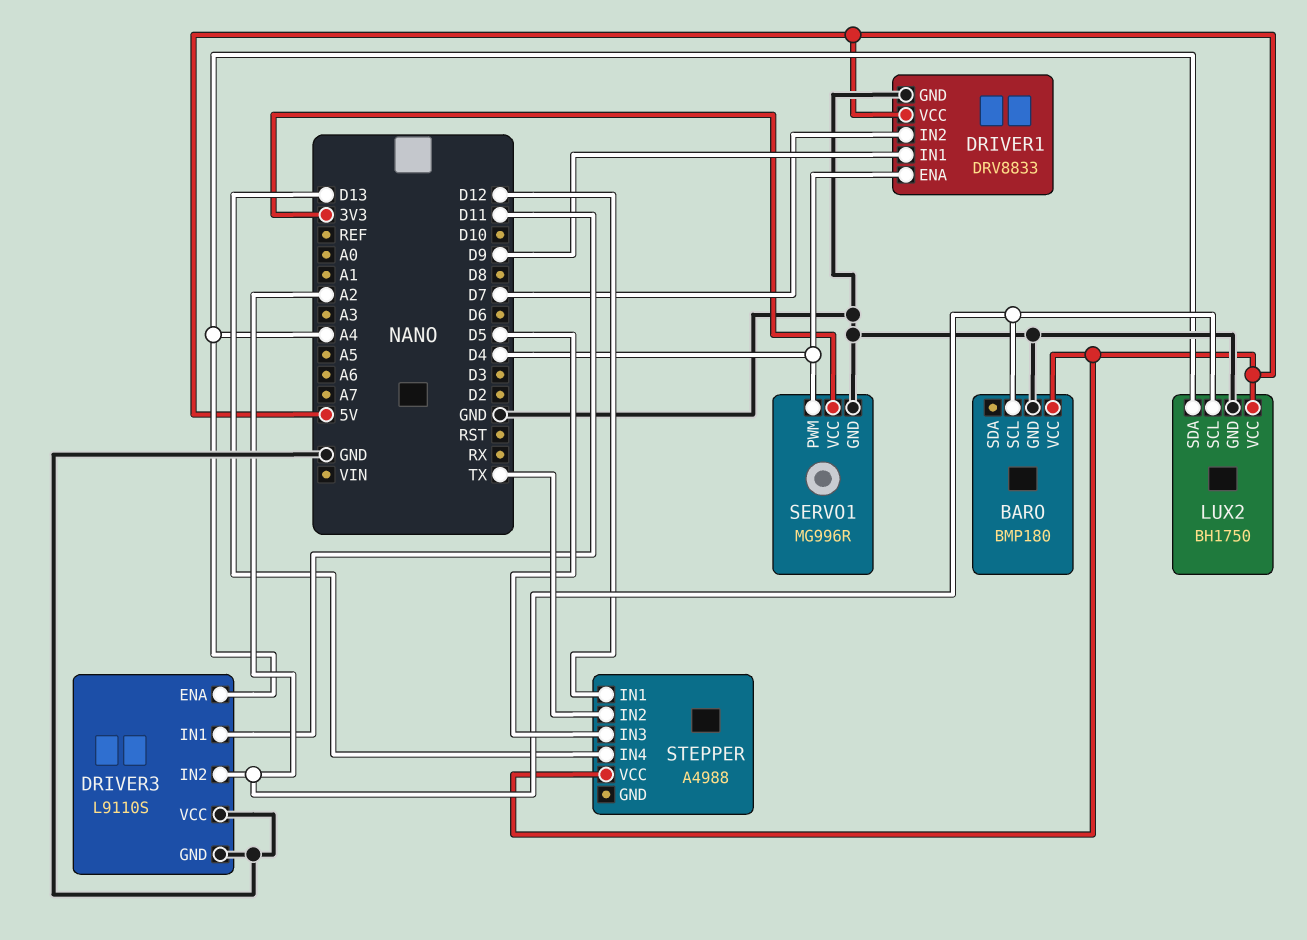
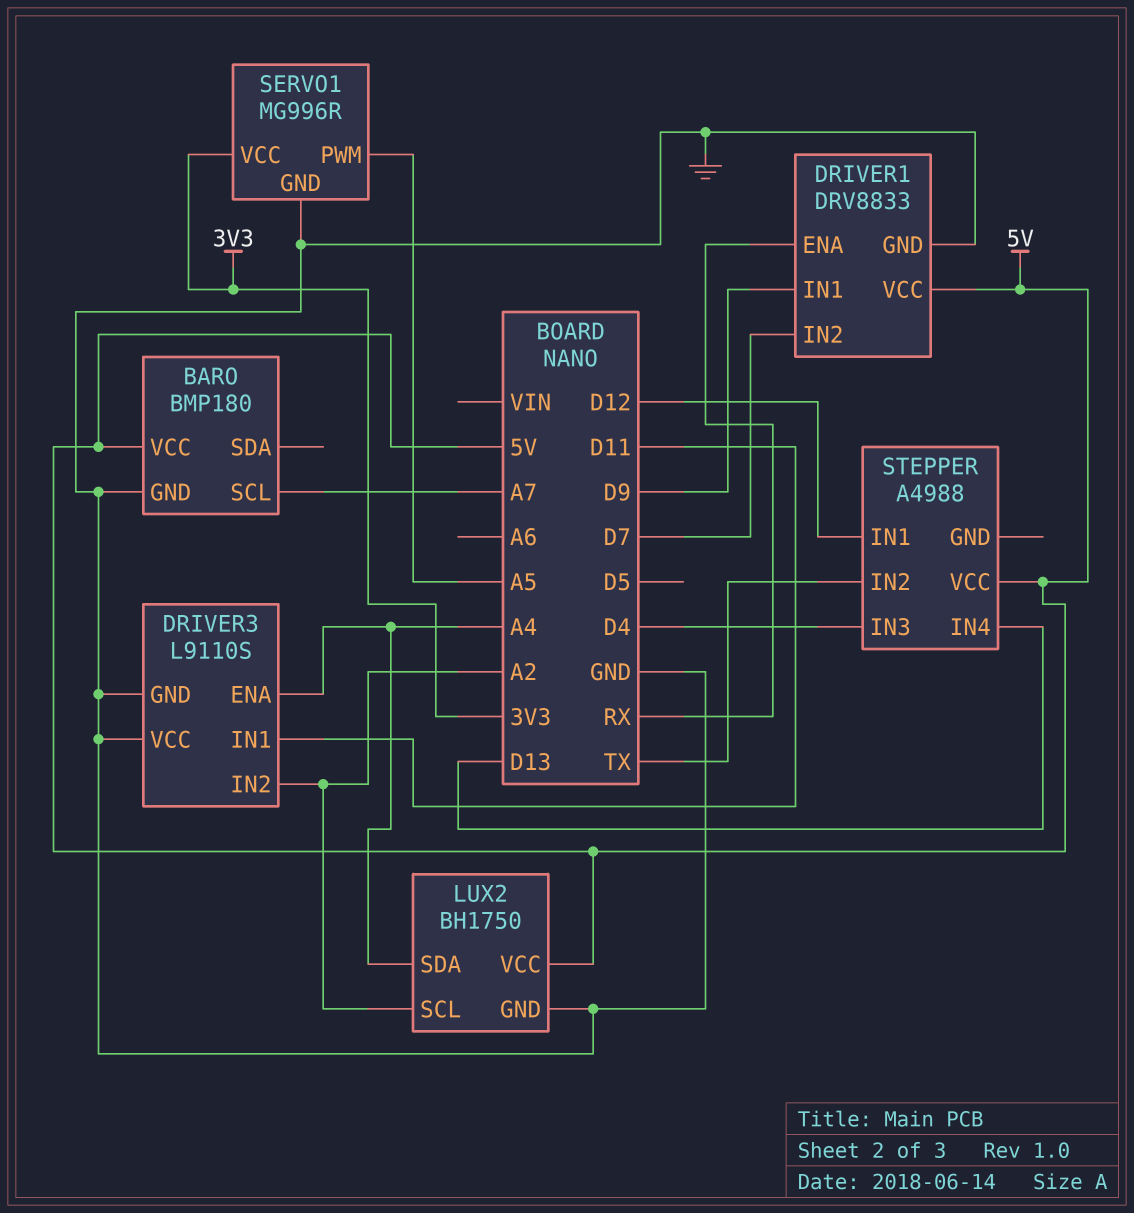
BARO pin SCL: A2 -> A7
DRIVER1 pin ENA: D4 -> RX
SERVO1 pin PWM: D4 -> A5
STEPPER pin IN3: D5 -> D4

